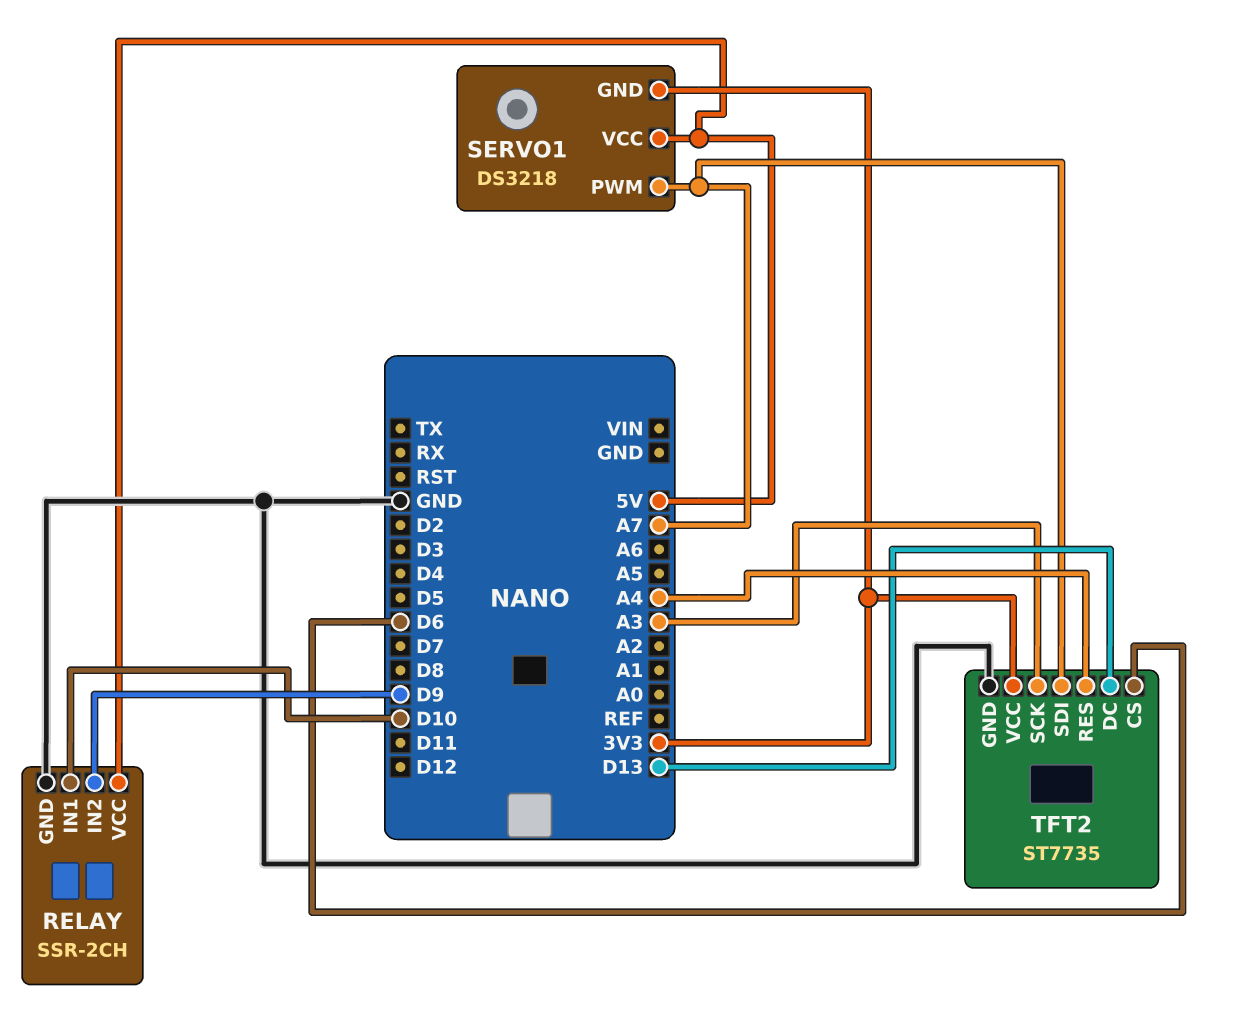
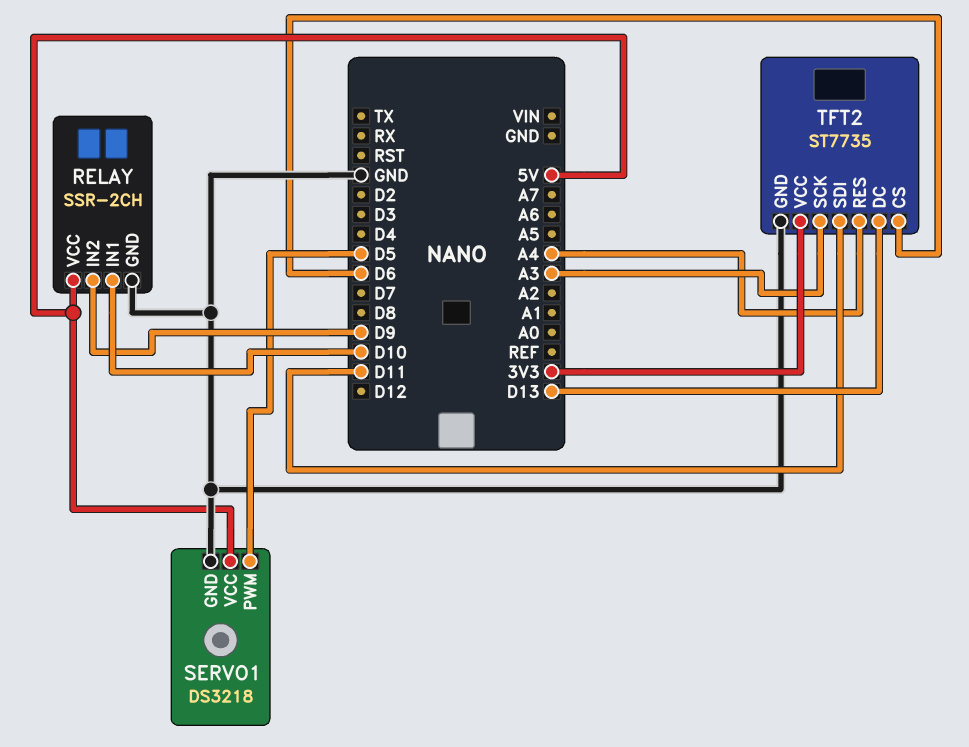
SERVO1 pin GND: 3V3 -> GND
SERVO1 pin PWM: A7 -> D5
TFT2 pin SDI: A7 -> D11

